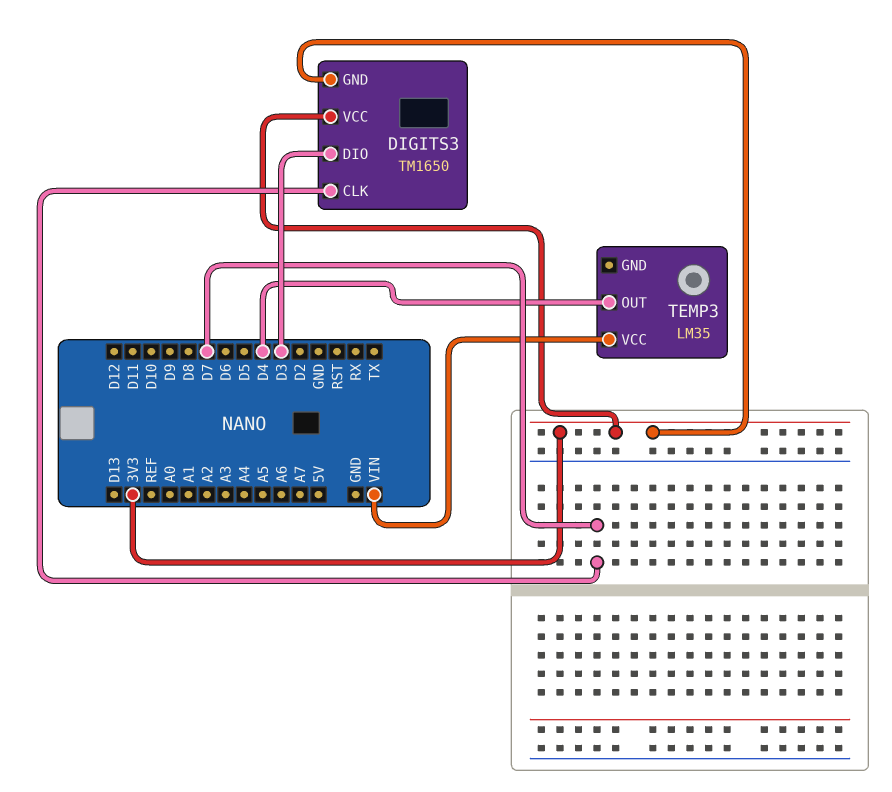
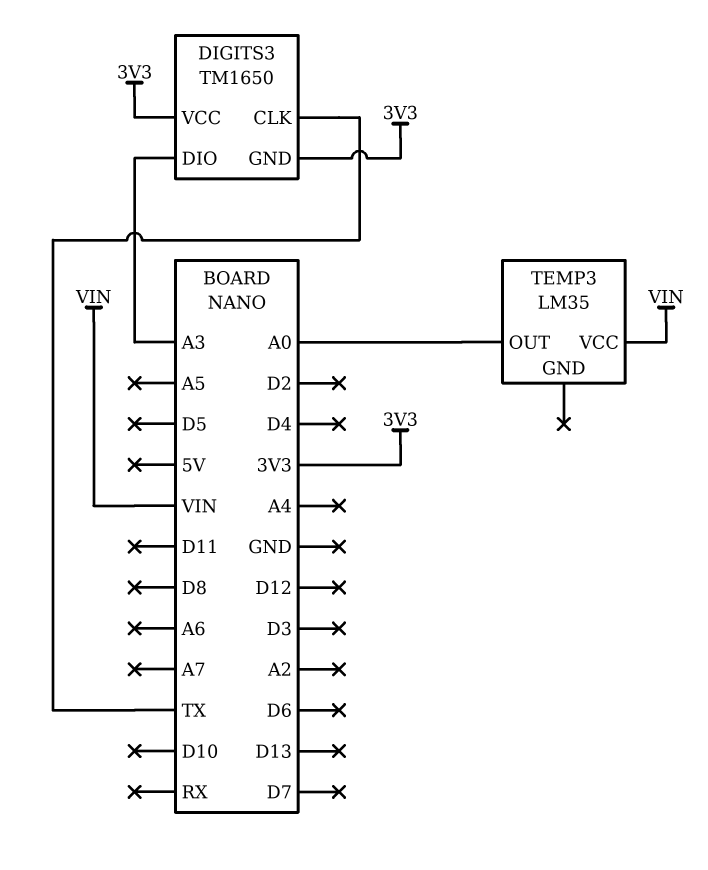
DIGITS3 pin CLK: D7 -> TX
DIGITS3 pin DIO: D3 -> A3
TEMP3 pin OUT: D4 -> A0

